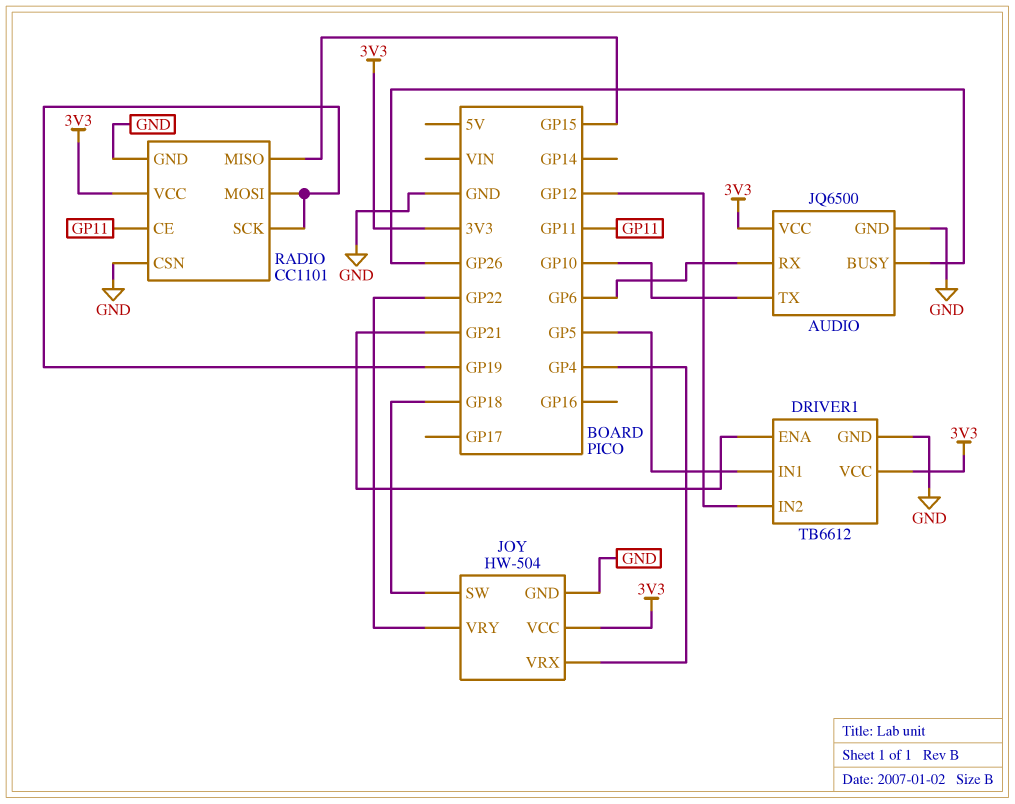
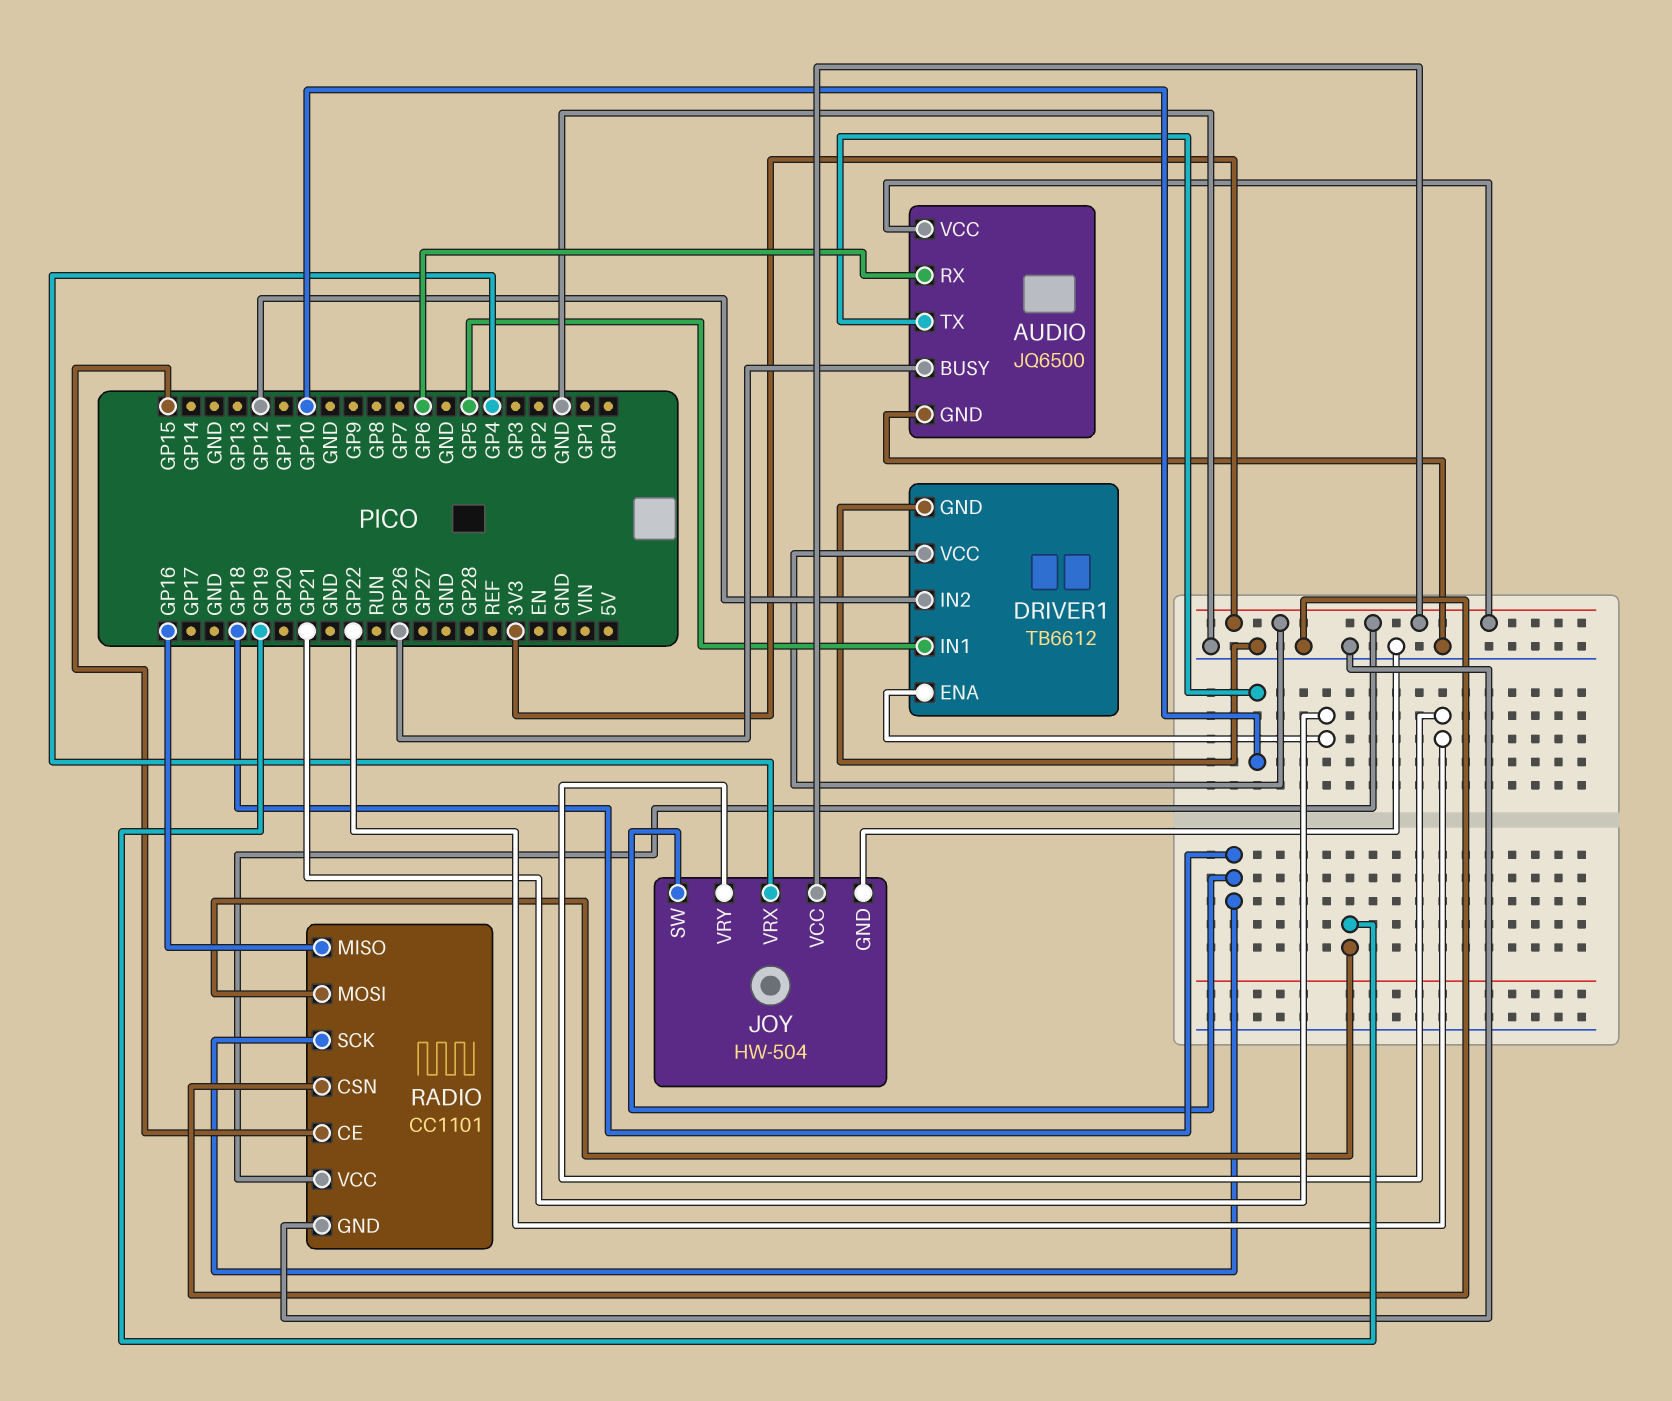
RADIO pin CE: GP11 -> GP15
RADIO pin MISO: GP15 -> GP16
RADIO pin SCK: GP19 -> GP18

